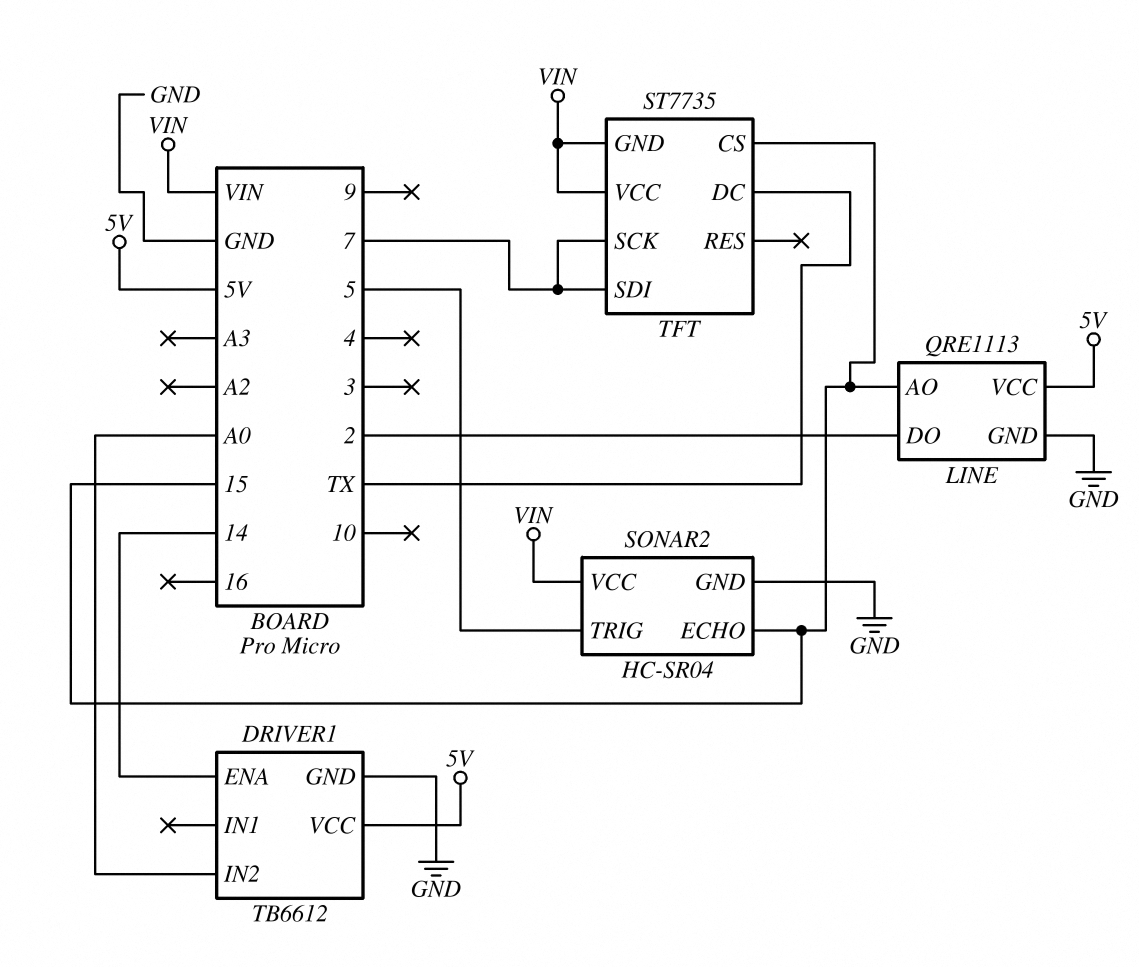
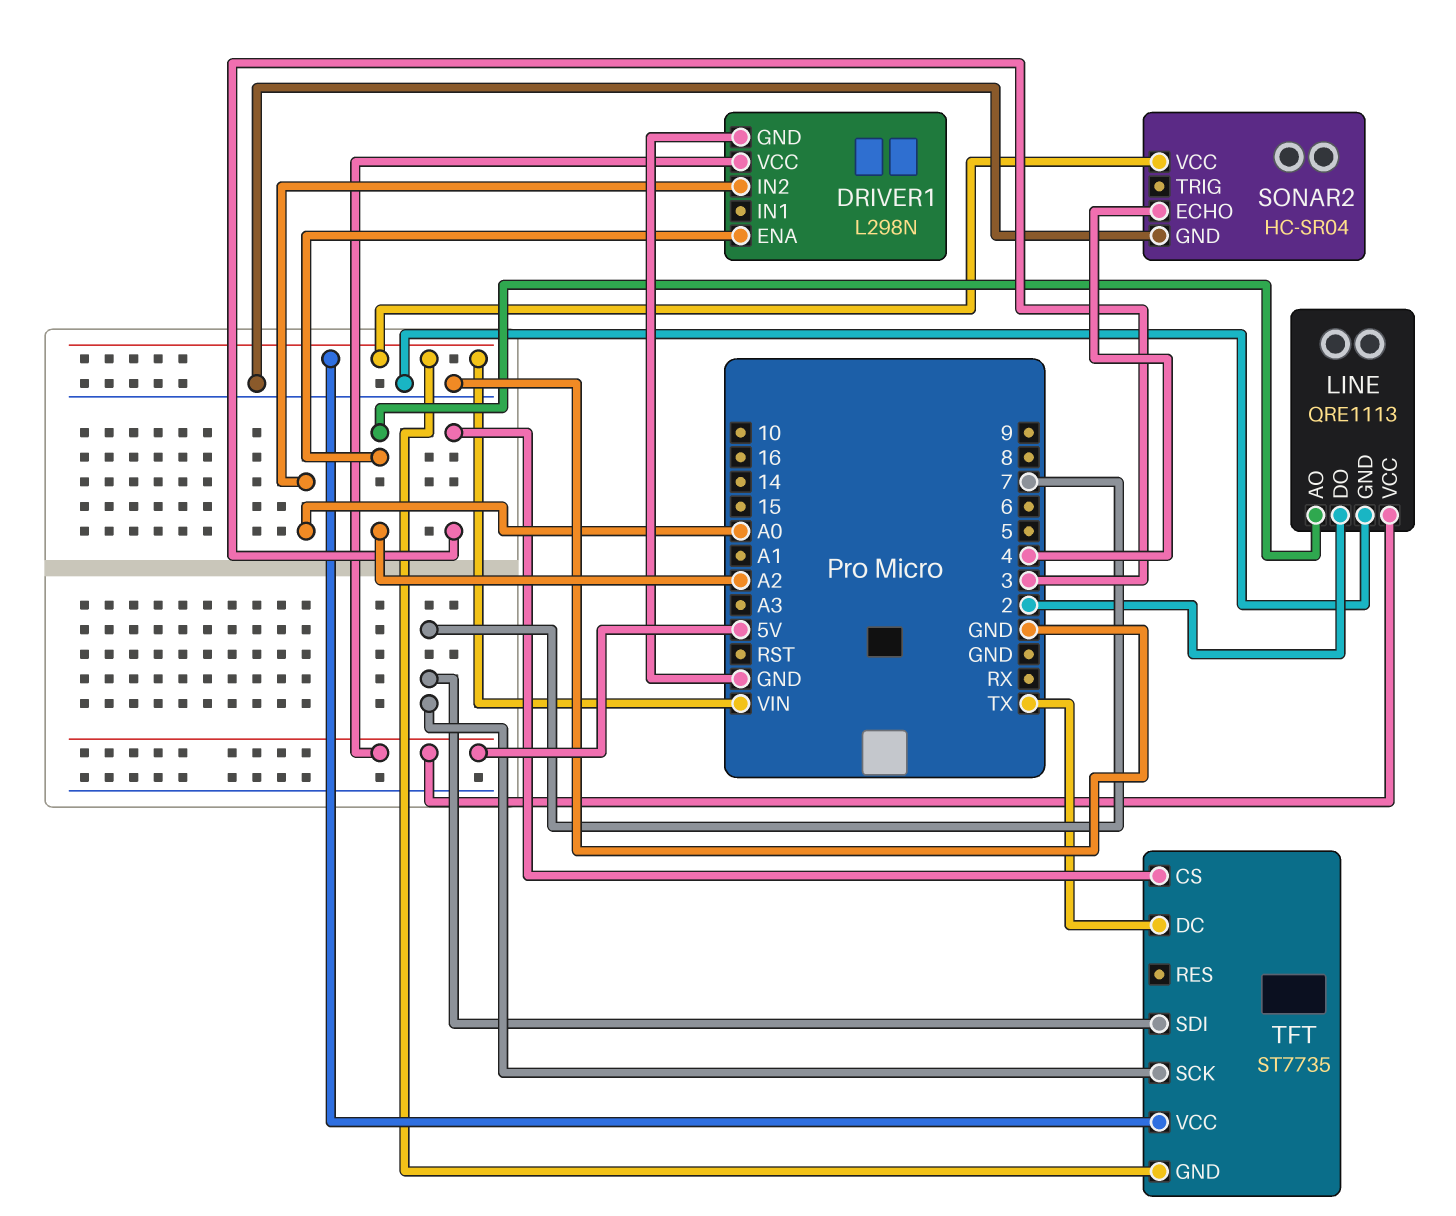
DRIVER1: TB6612 -> L298N
DRIVER1 pin ENA: 14 -> A2
LINE pin AO: 15 -> A2
SONAR2 pin ECHO: 15 -> 4
SONAR2 pin TRIG: 5 -> none
TFT pin CS: 15 -> 3

